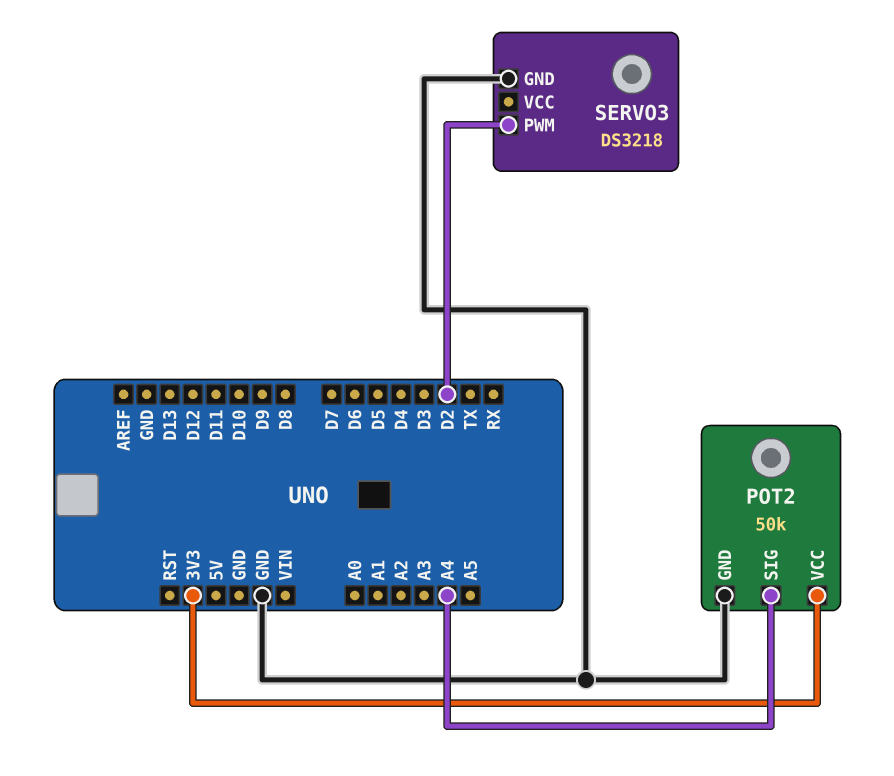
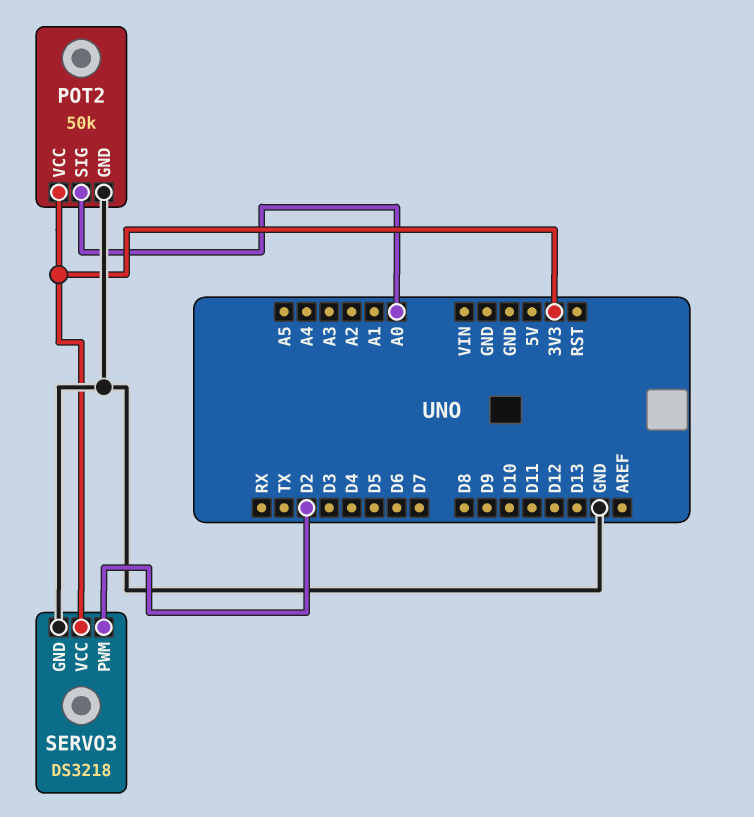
POT2 pin SIG: A4 -> A0
SERVO3 pin VCC: none -> 3V3

